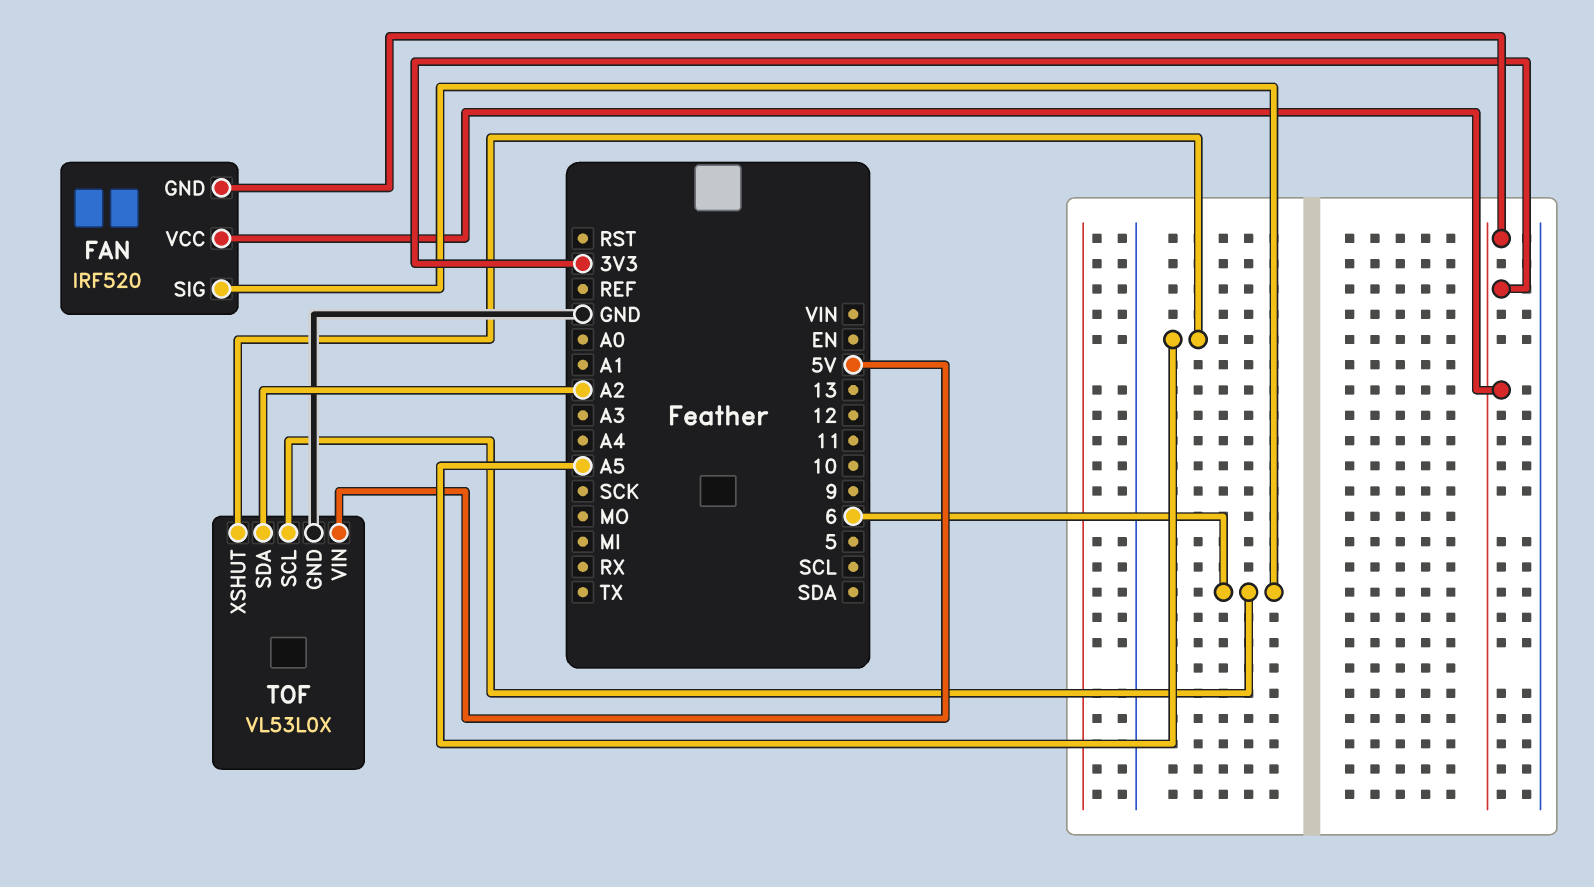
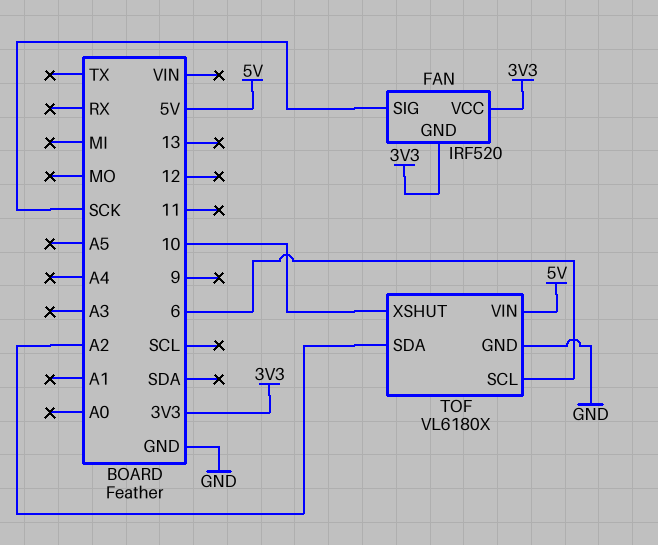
FAN pin SIG: 6 -> SCK
TOF: VL53L0X -> VL6180X
TOF pin XSHUT: A5 -> 10

